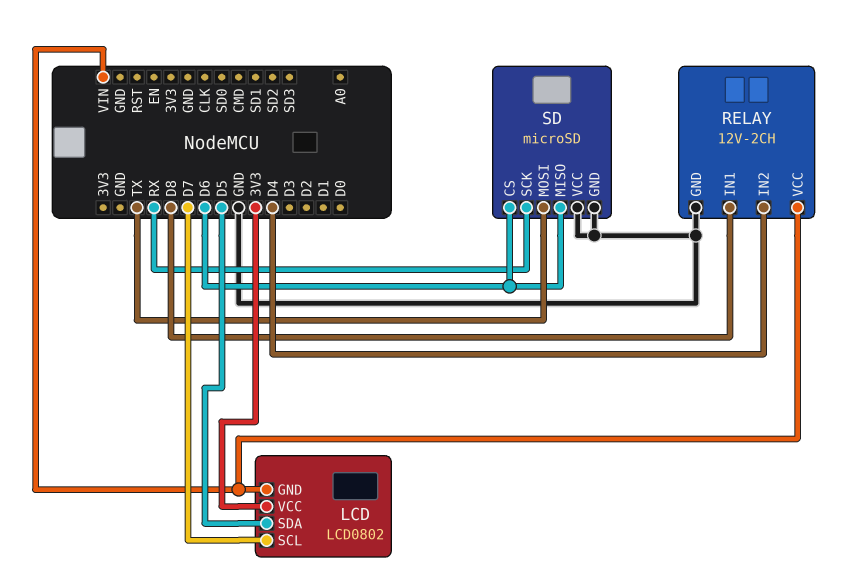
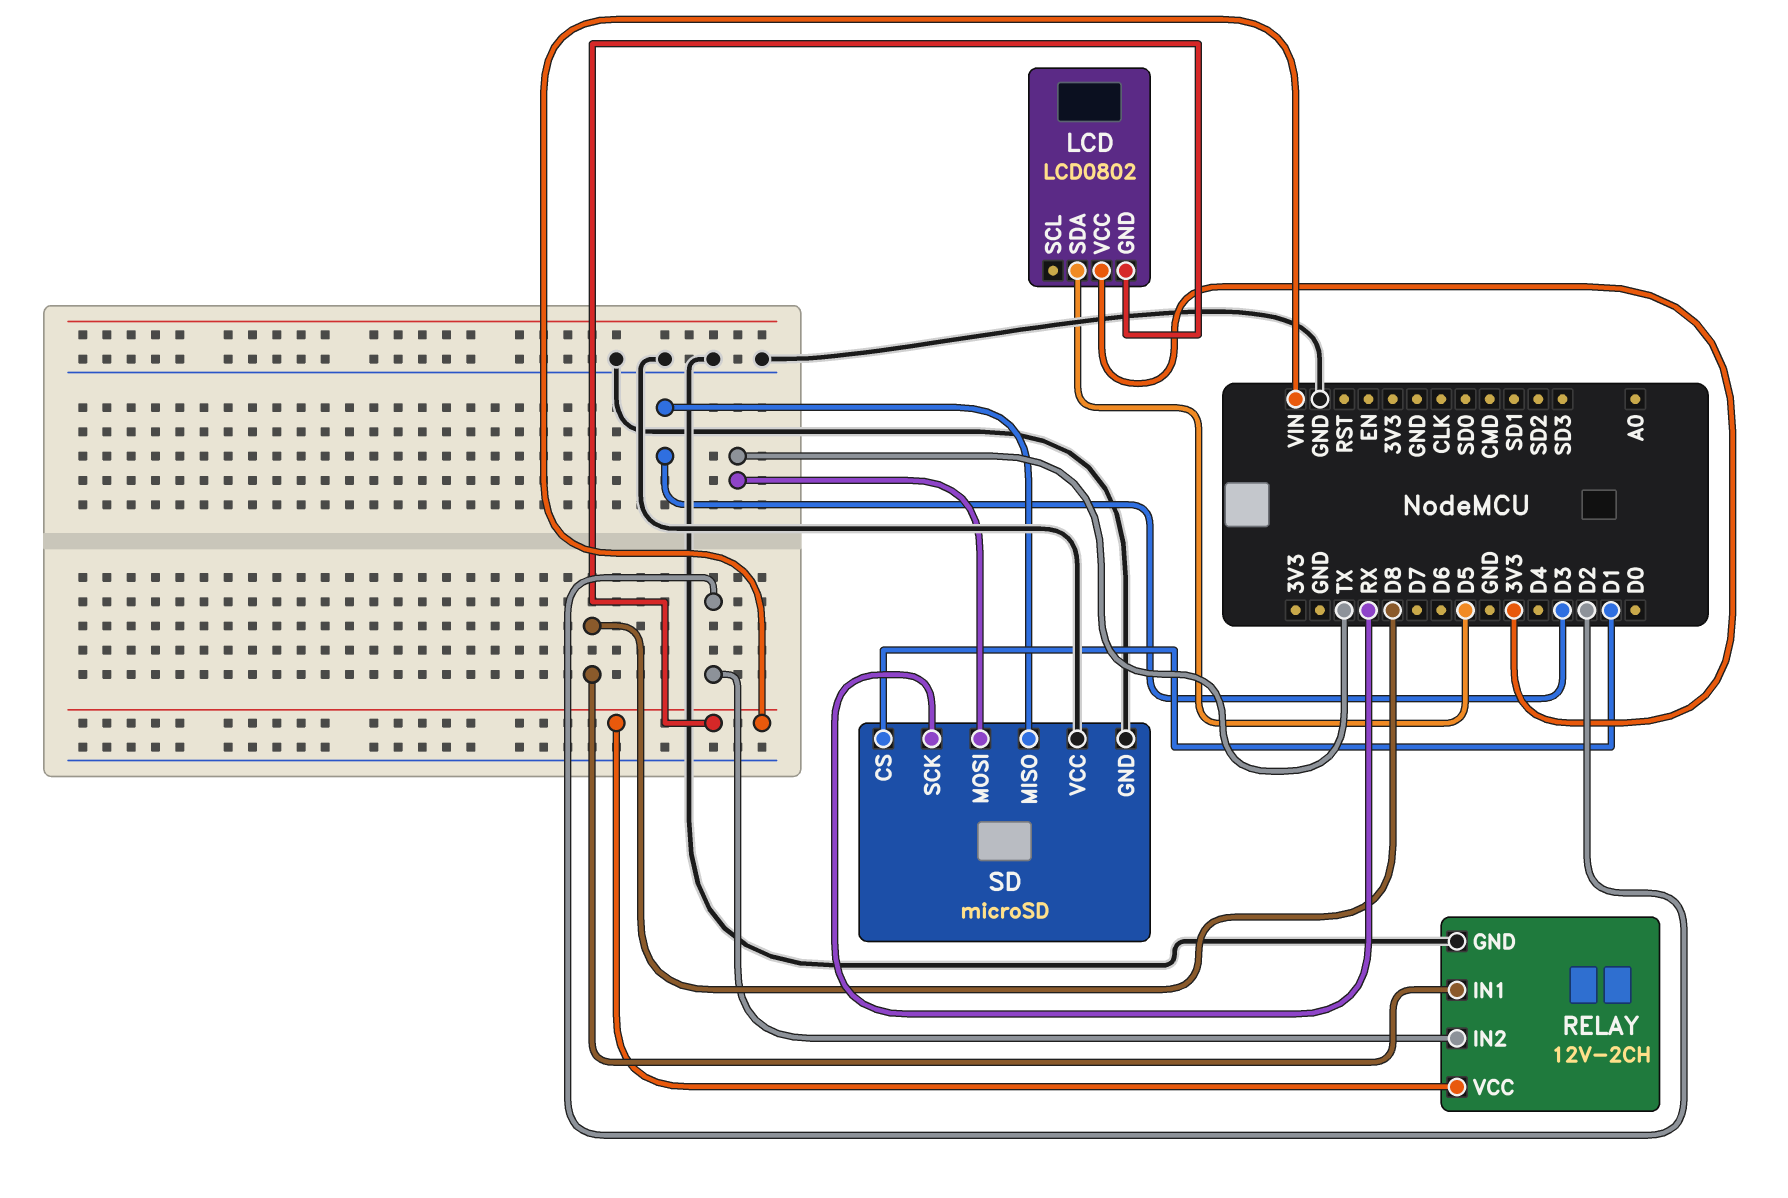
LCD pin SCL: D7 -> none
RELAY pin IN2: D4 -> D2
SD pin CS: D6 -> D1
SD pin MISO: D6 -> D3

